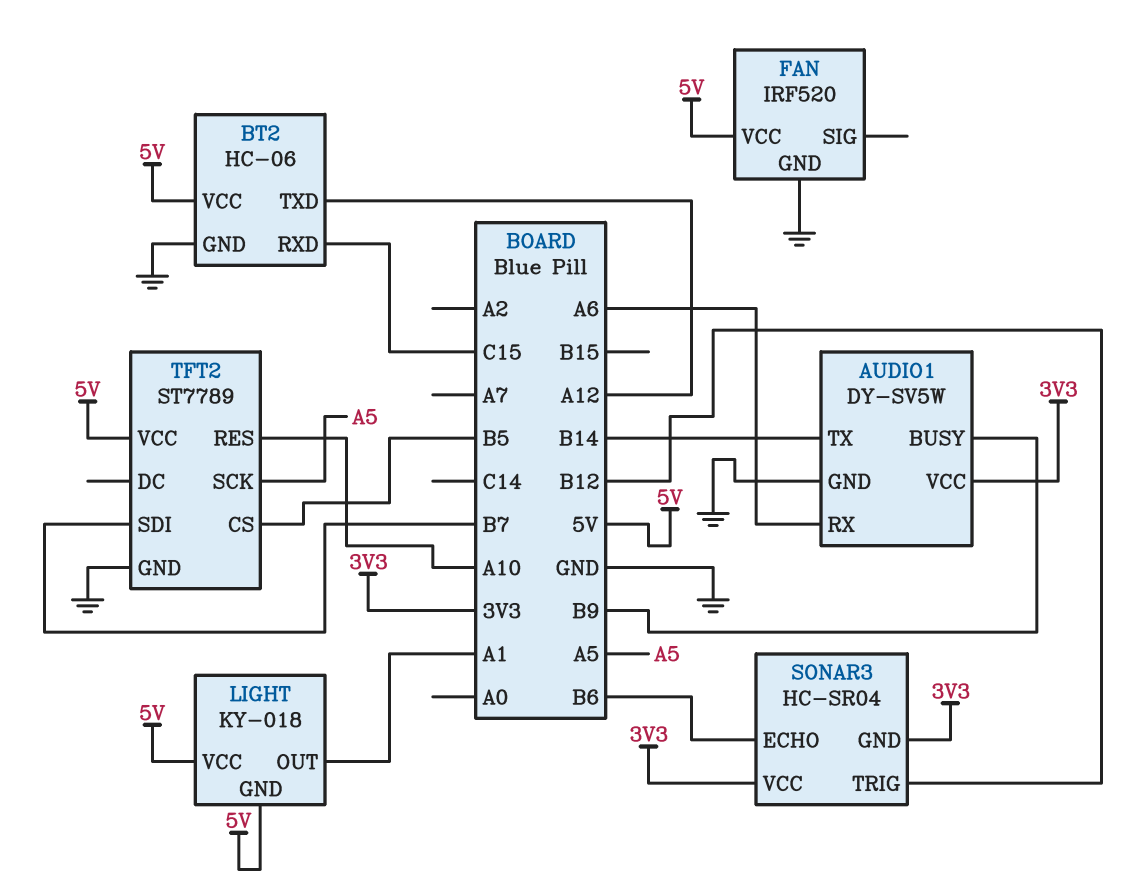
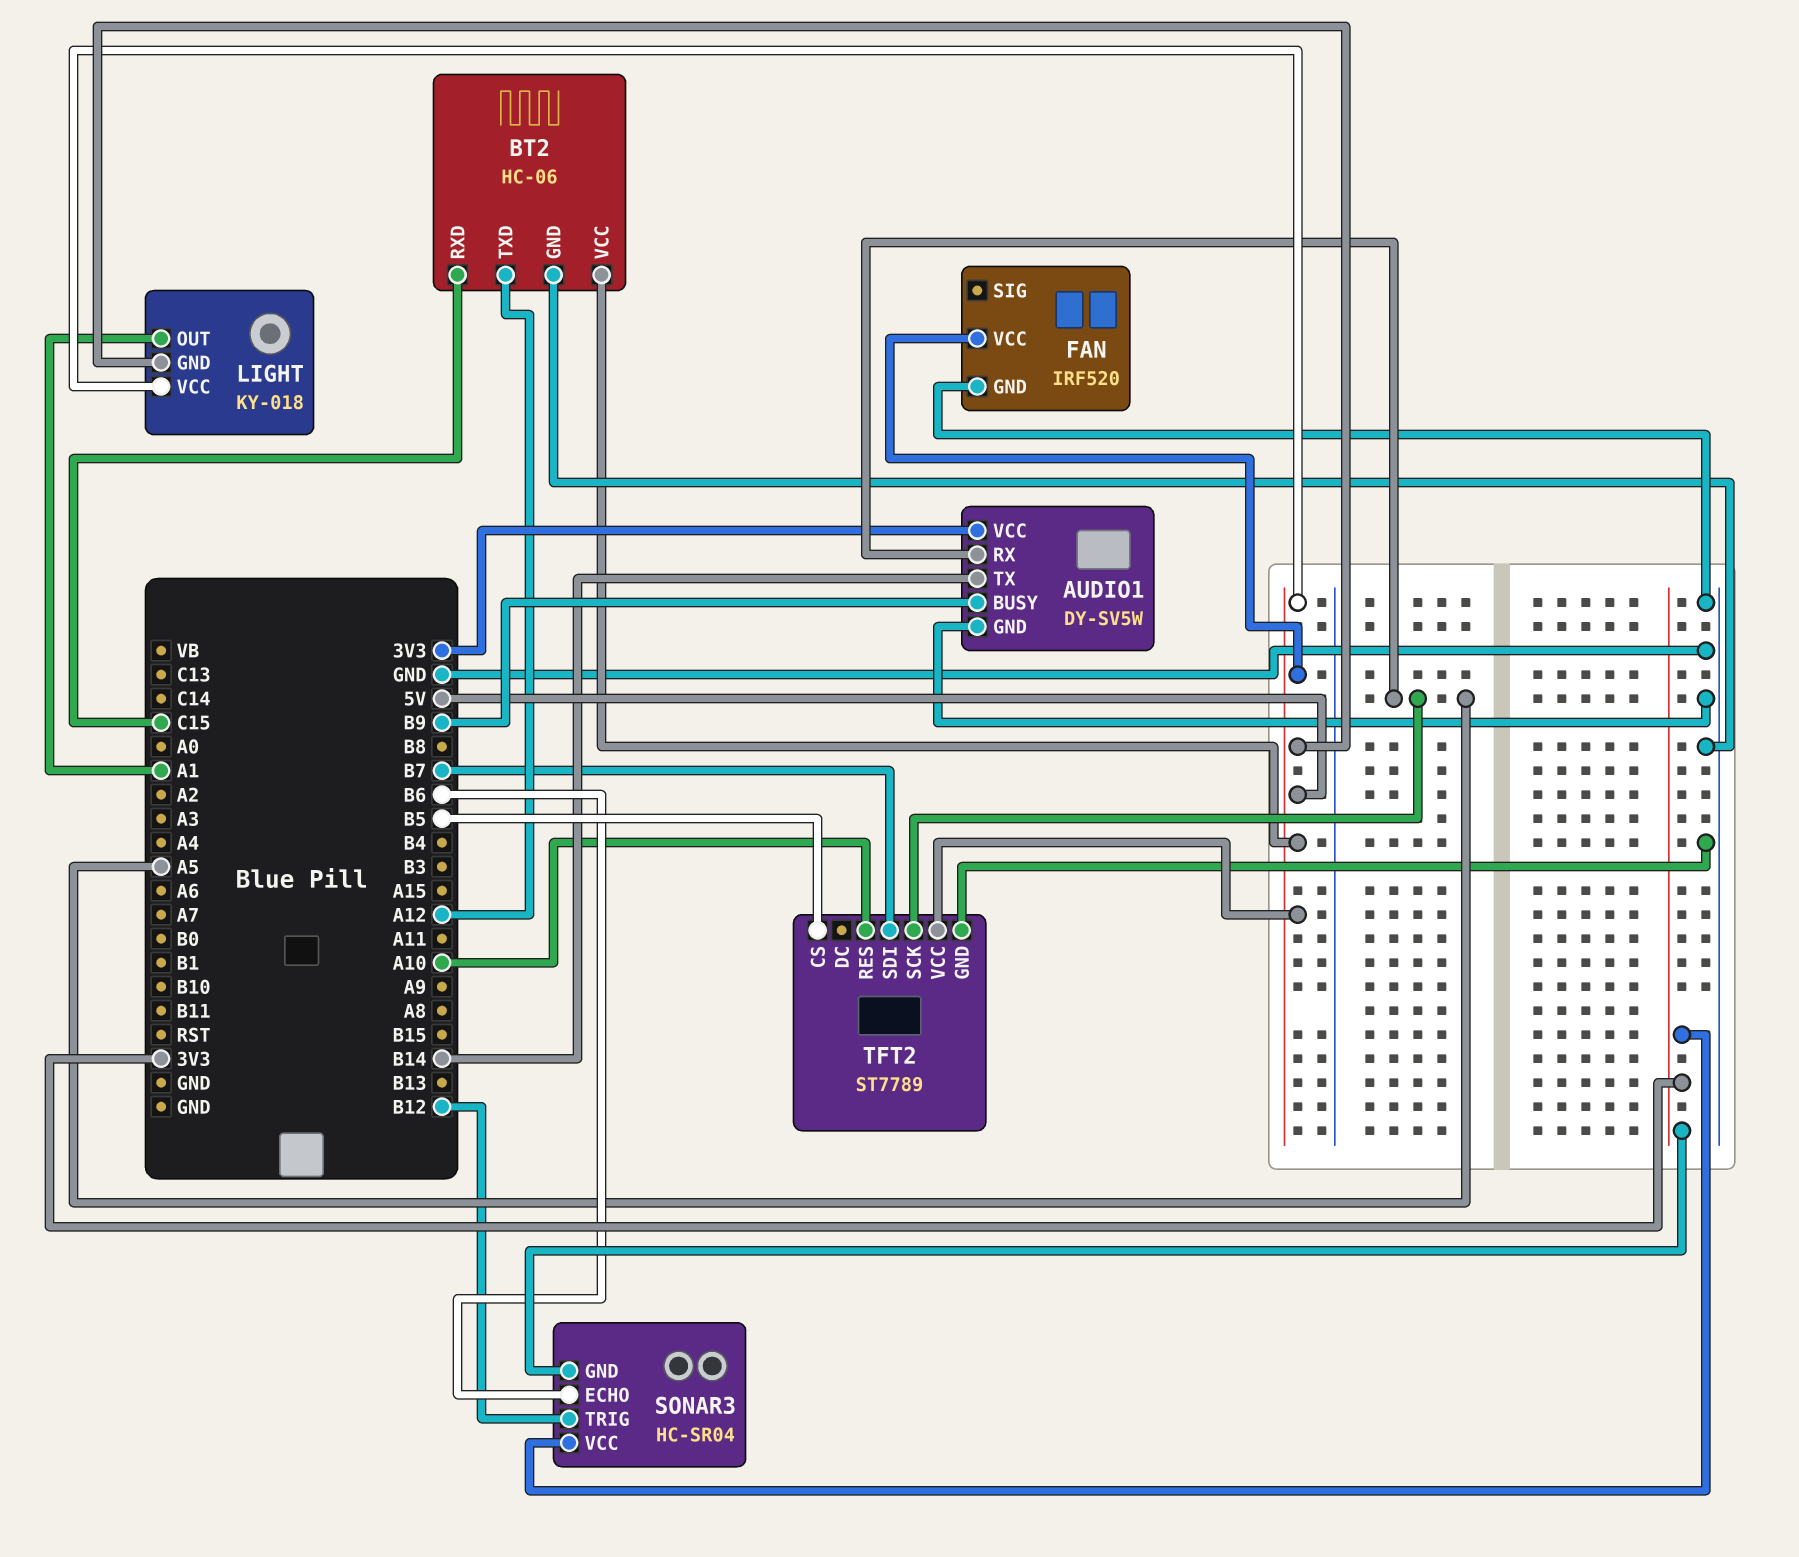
AUDIO1 pin RX: A6 -> A5

